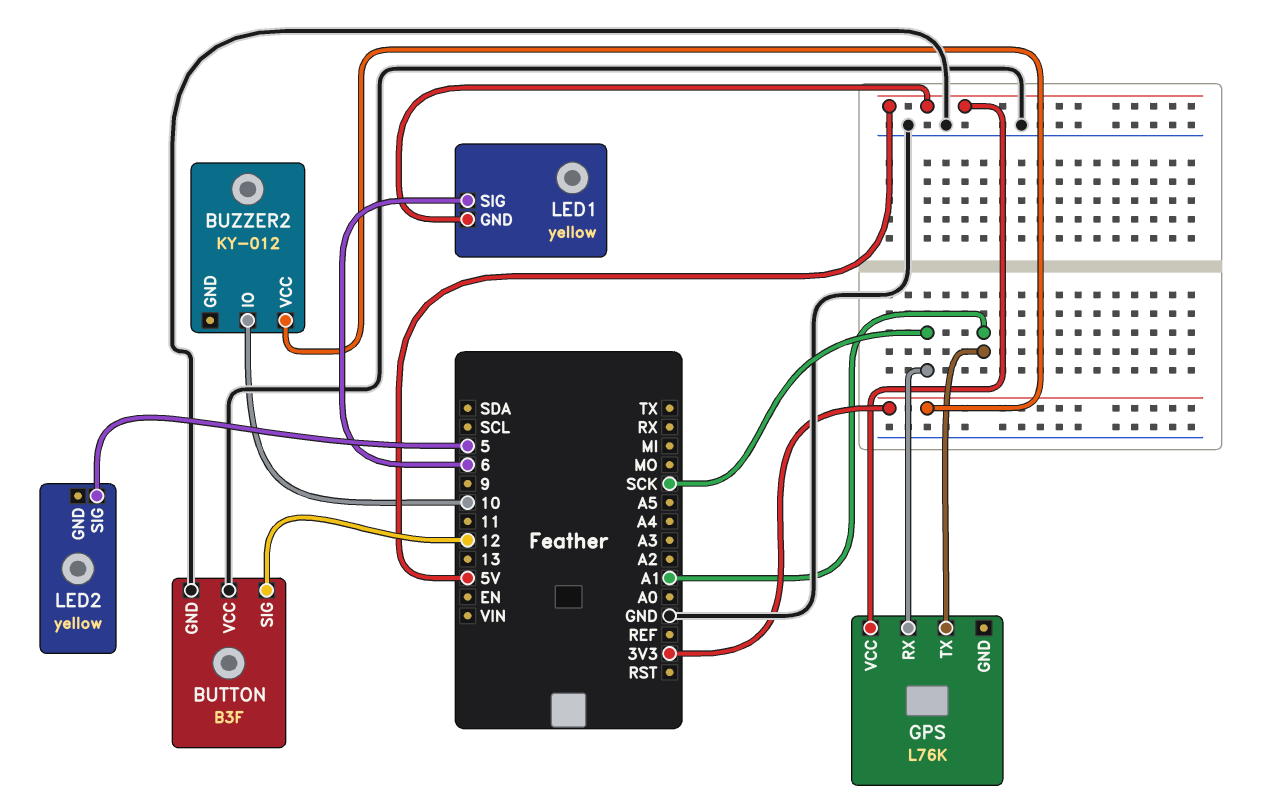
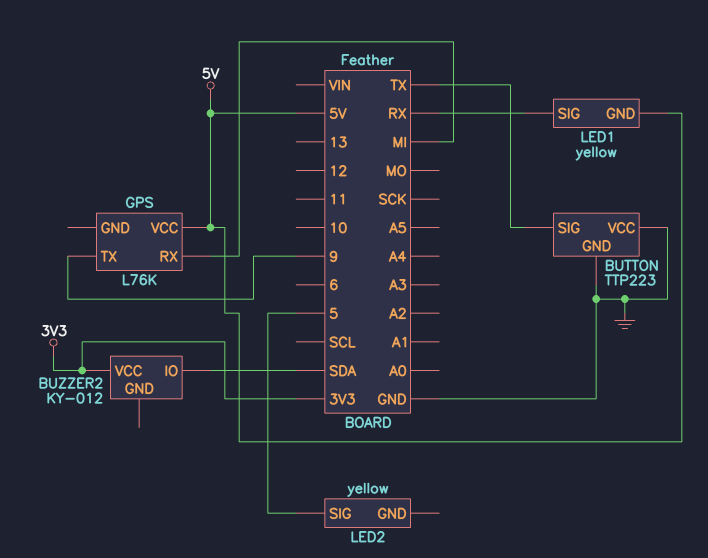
BUTTON: B3F -> TTP223
BUTTON pin SIG: 12 -> TX
BUZZER2 pin IO: 10 -> SDA
GPS pin RX: SCK -> MI
GPS pin TX: A1 -> 9
LED1 pin SIG: 6 -> RX

